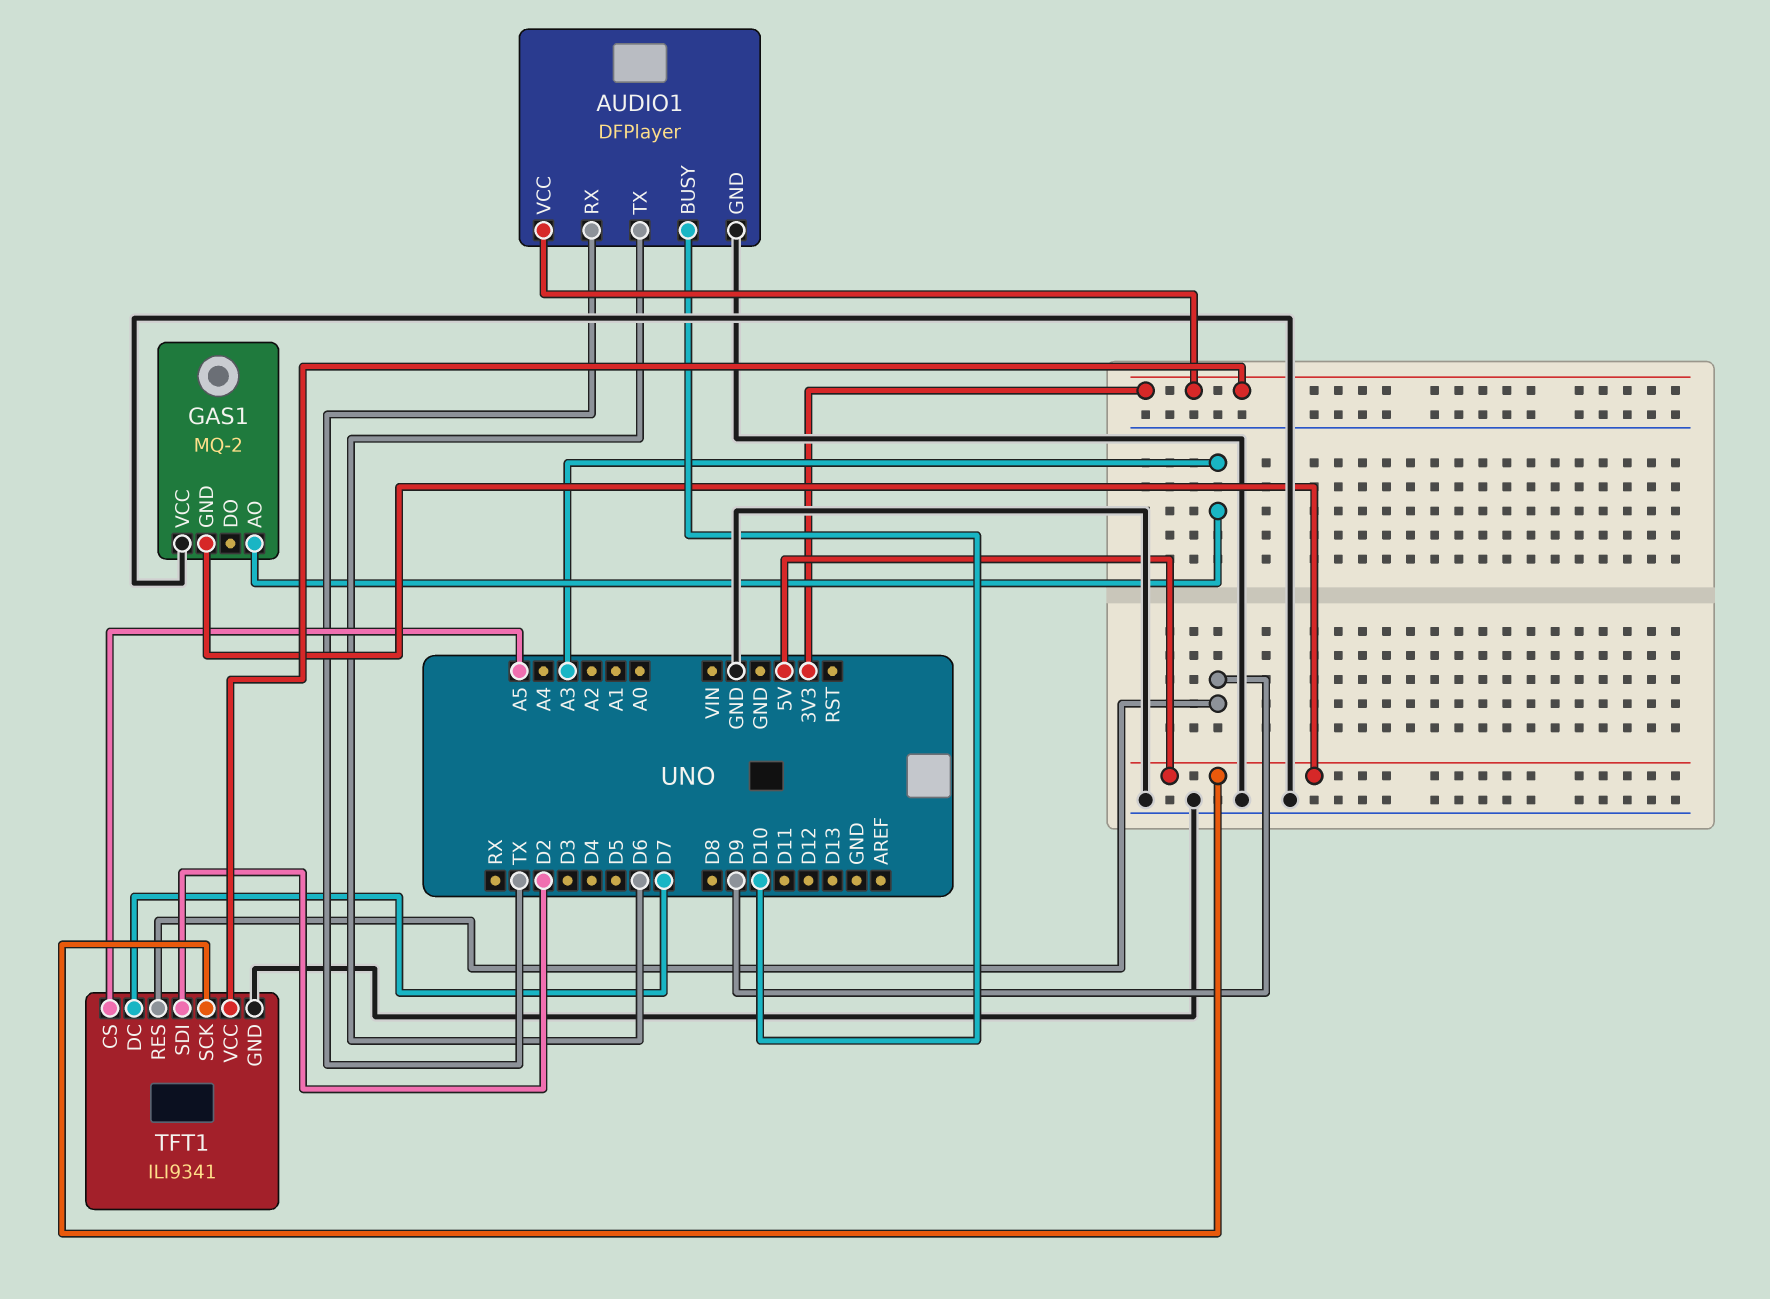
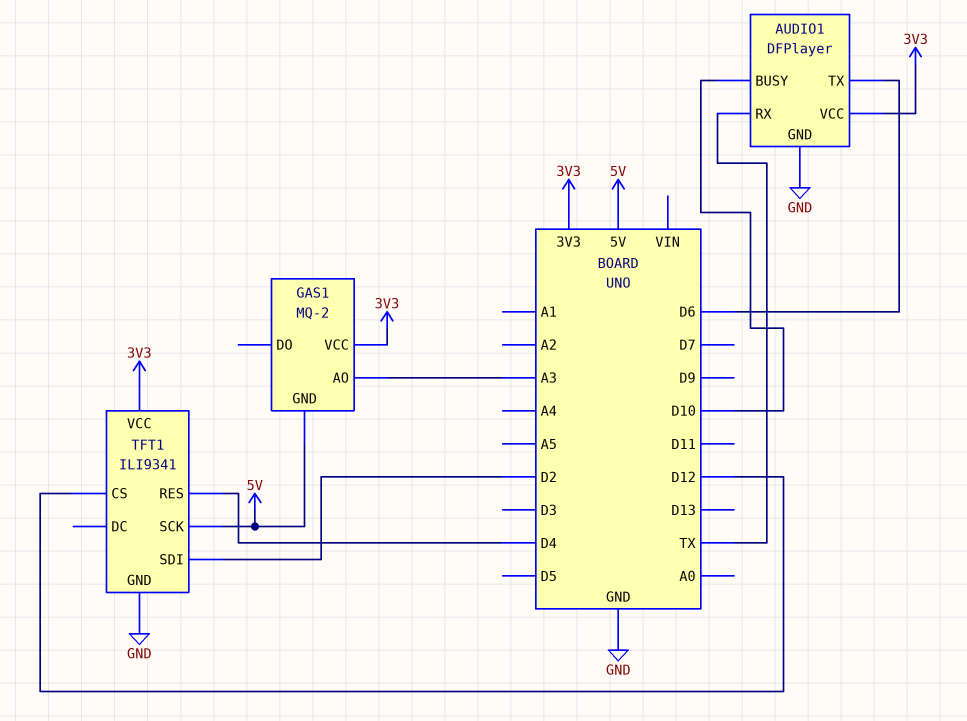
GAS1 pin VCC: GND -> 3V3
TFT1 pin CS: A5 -> D12
TFT1 pin DC: D7 -> none
TFT1 pin RES: D9 -> D4

